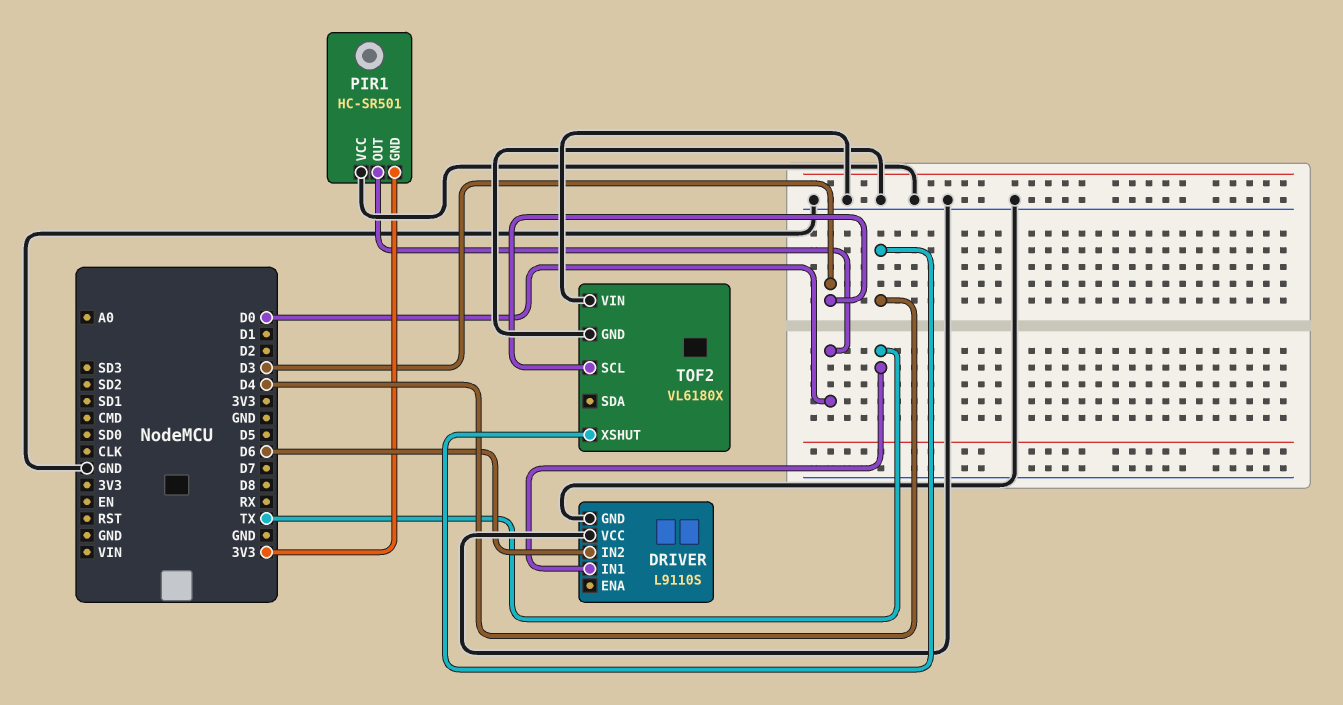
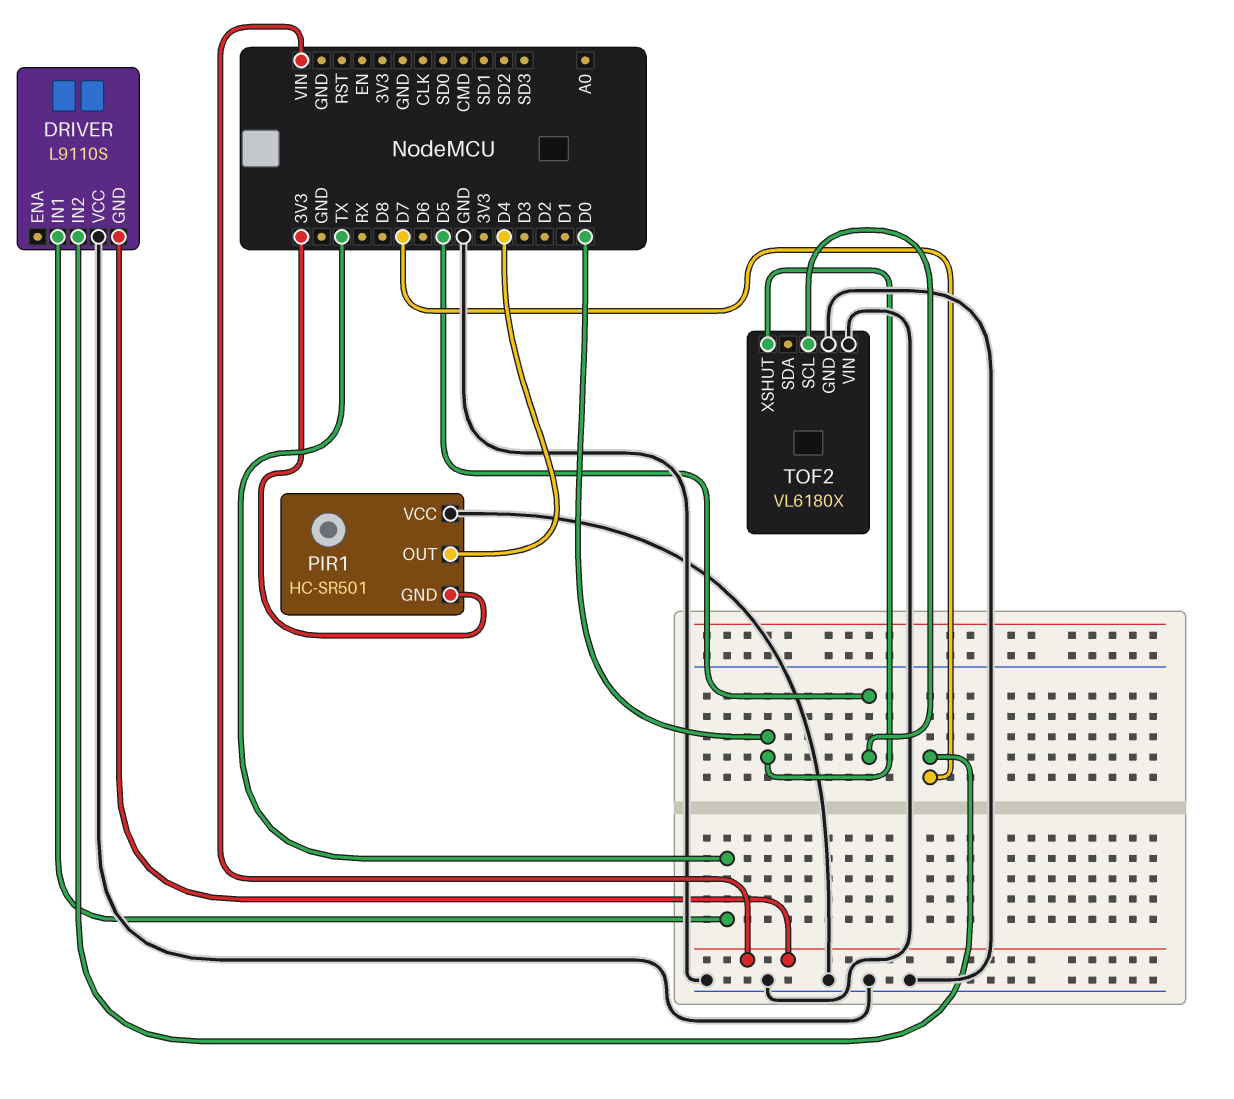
DRIVER pin GND: GND -> VIN
DRIVER pin IN2: D6 -> D7
PIR1 pin OUT: D0 -> D4
TOF2 pin SCL: D3 -> D5
TOF2 pin XSHUT: D4 -> D0

